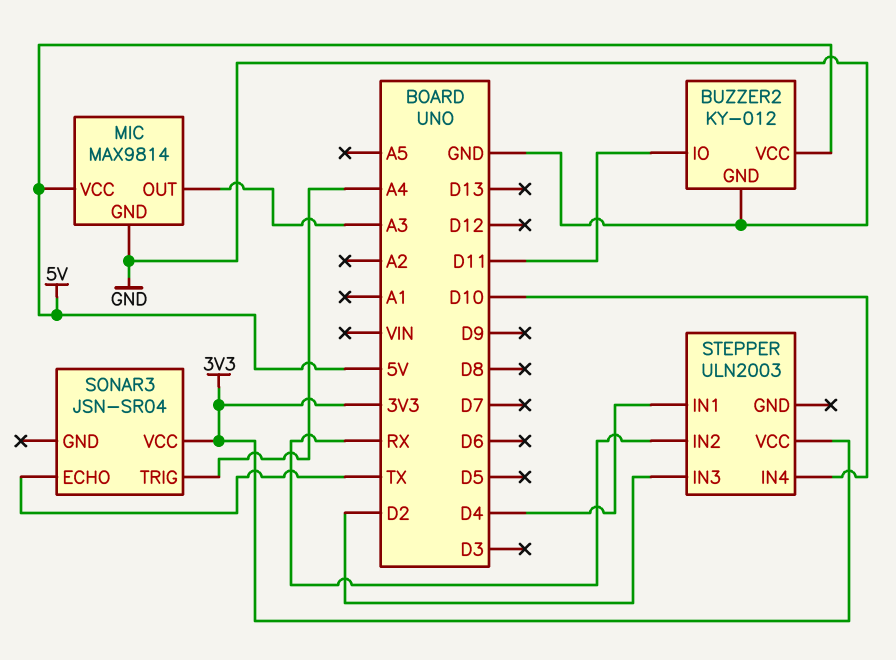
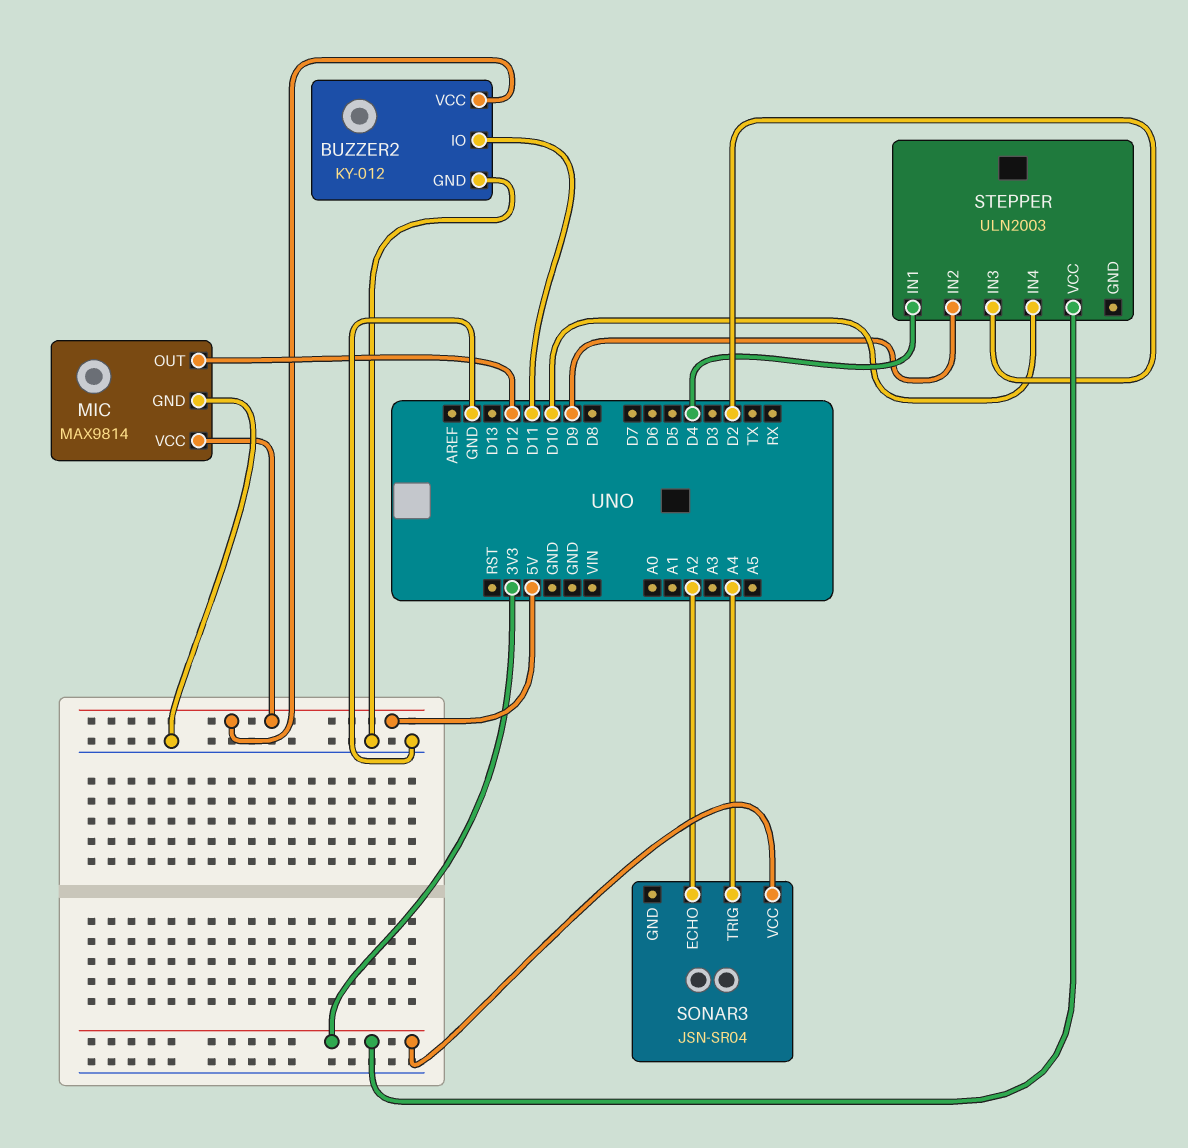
MIC pin OUT: A3 -> D12
SONAR3 pin ECHO: TX -> A2
STEPPER pin IN2: RX -> D9

